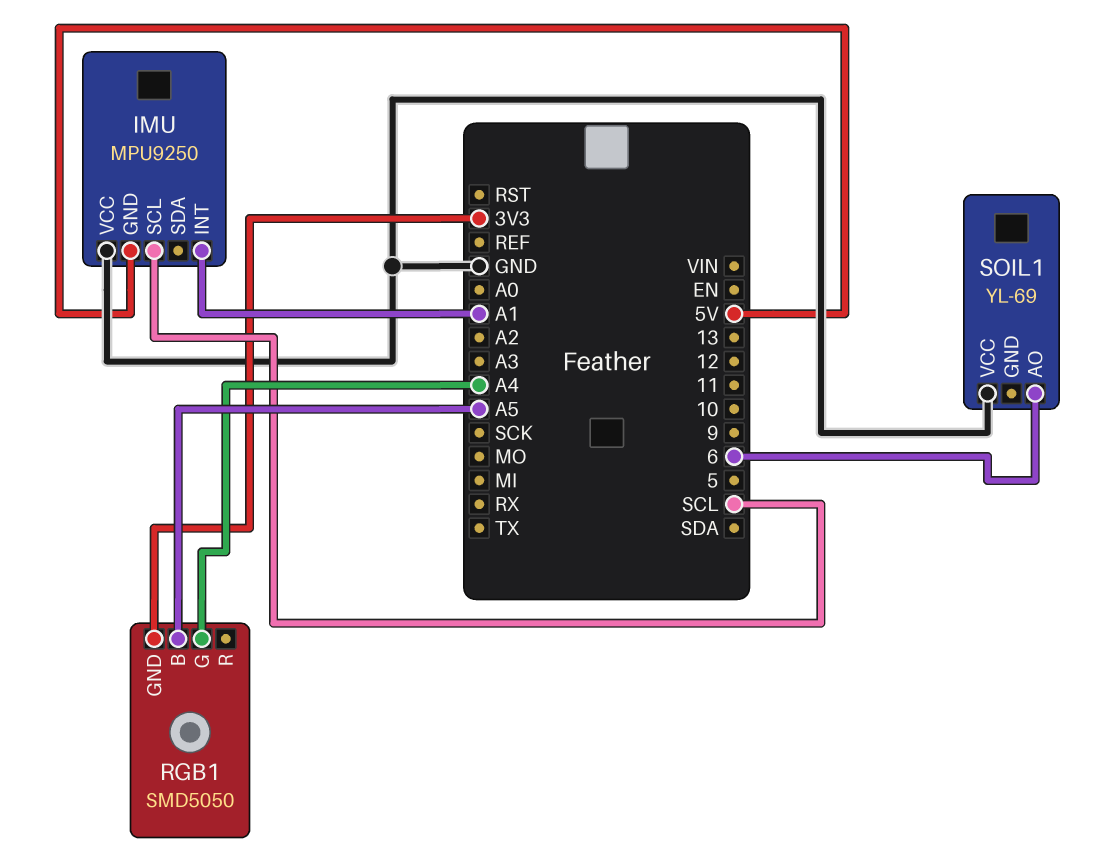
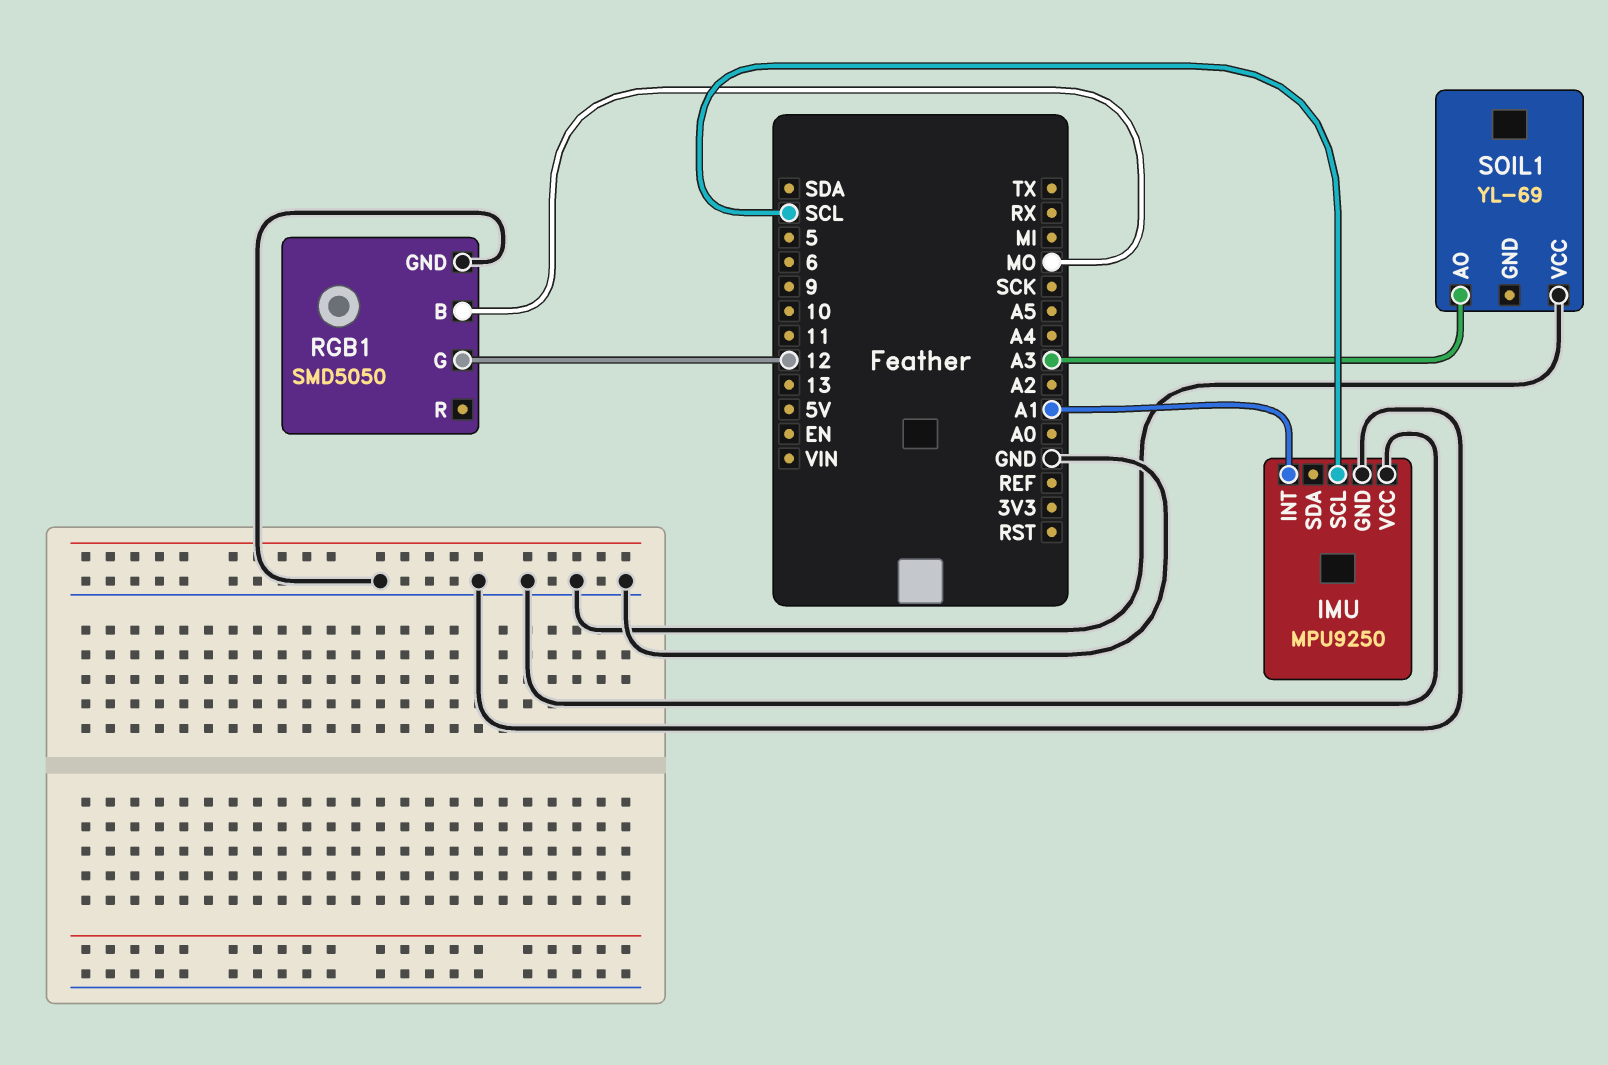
IMU pin GND: 5V -> GND
RGB1 pin B: A5 -> MO
RGB1 pin G: A4 -> 12
RGB1 pin GND: 3V3 -> GND
SOIL1 pin AO: 6 -> A3

